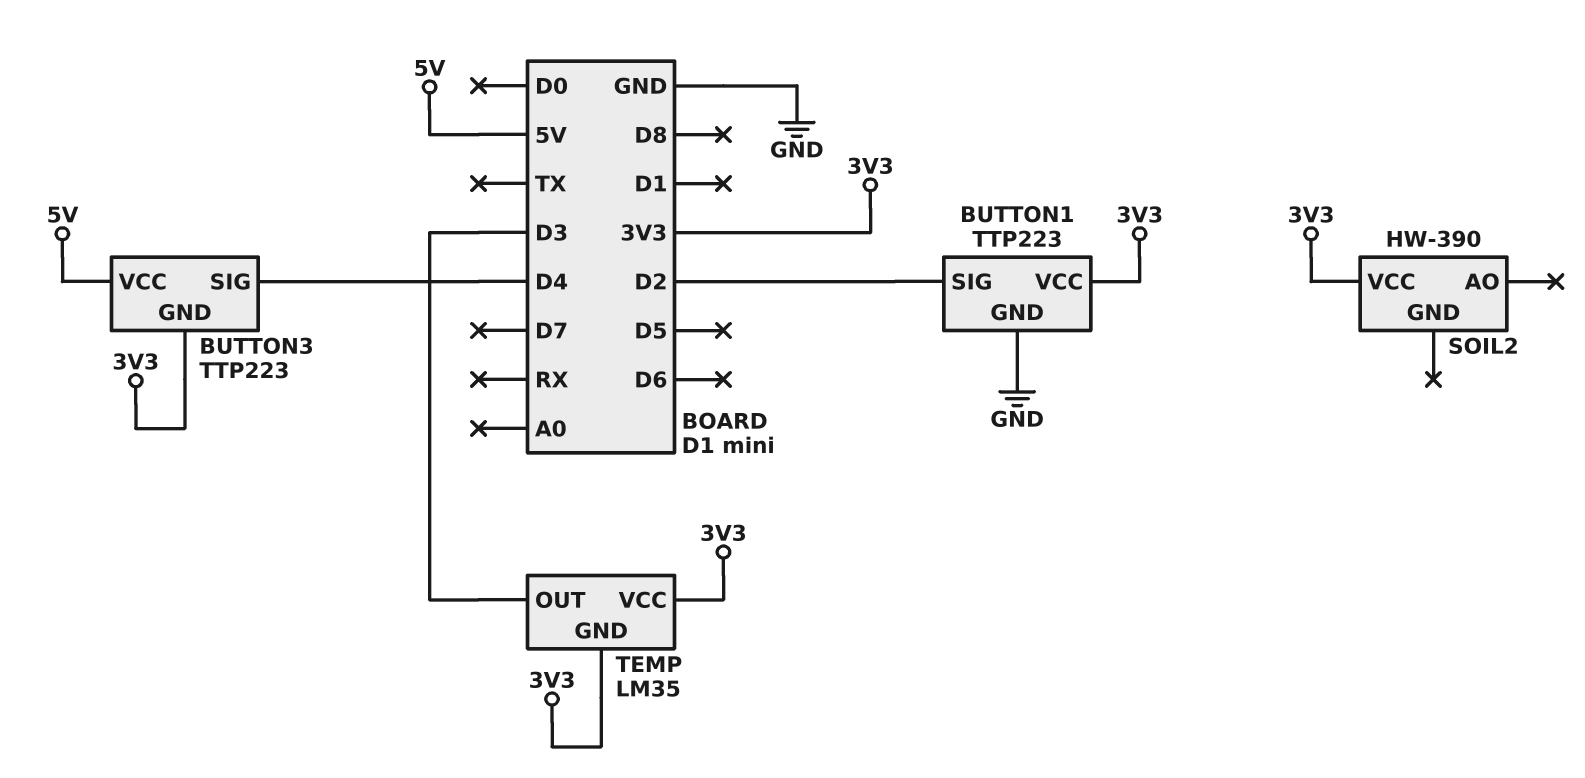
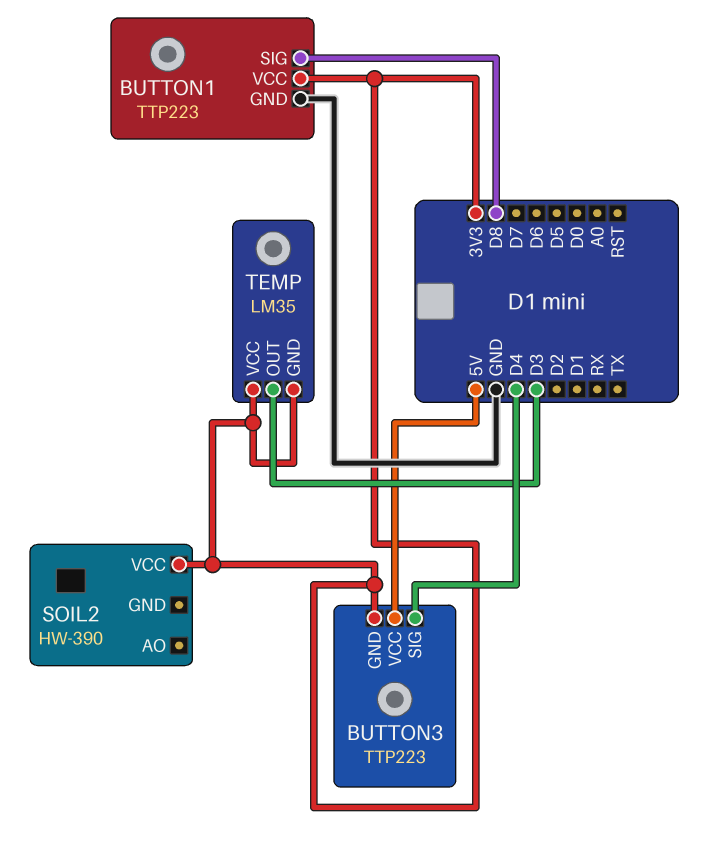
BUTTON1 pin SIG: D2 -> D8

